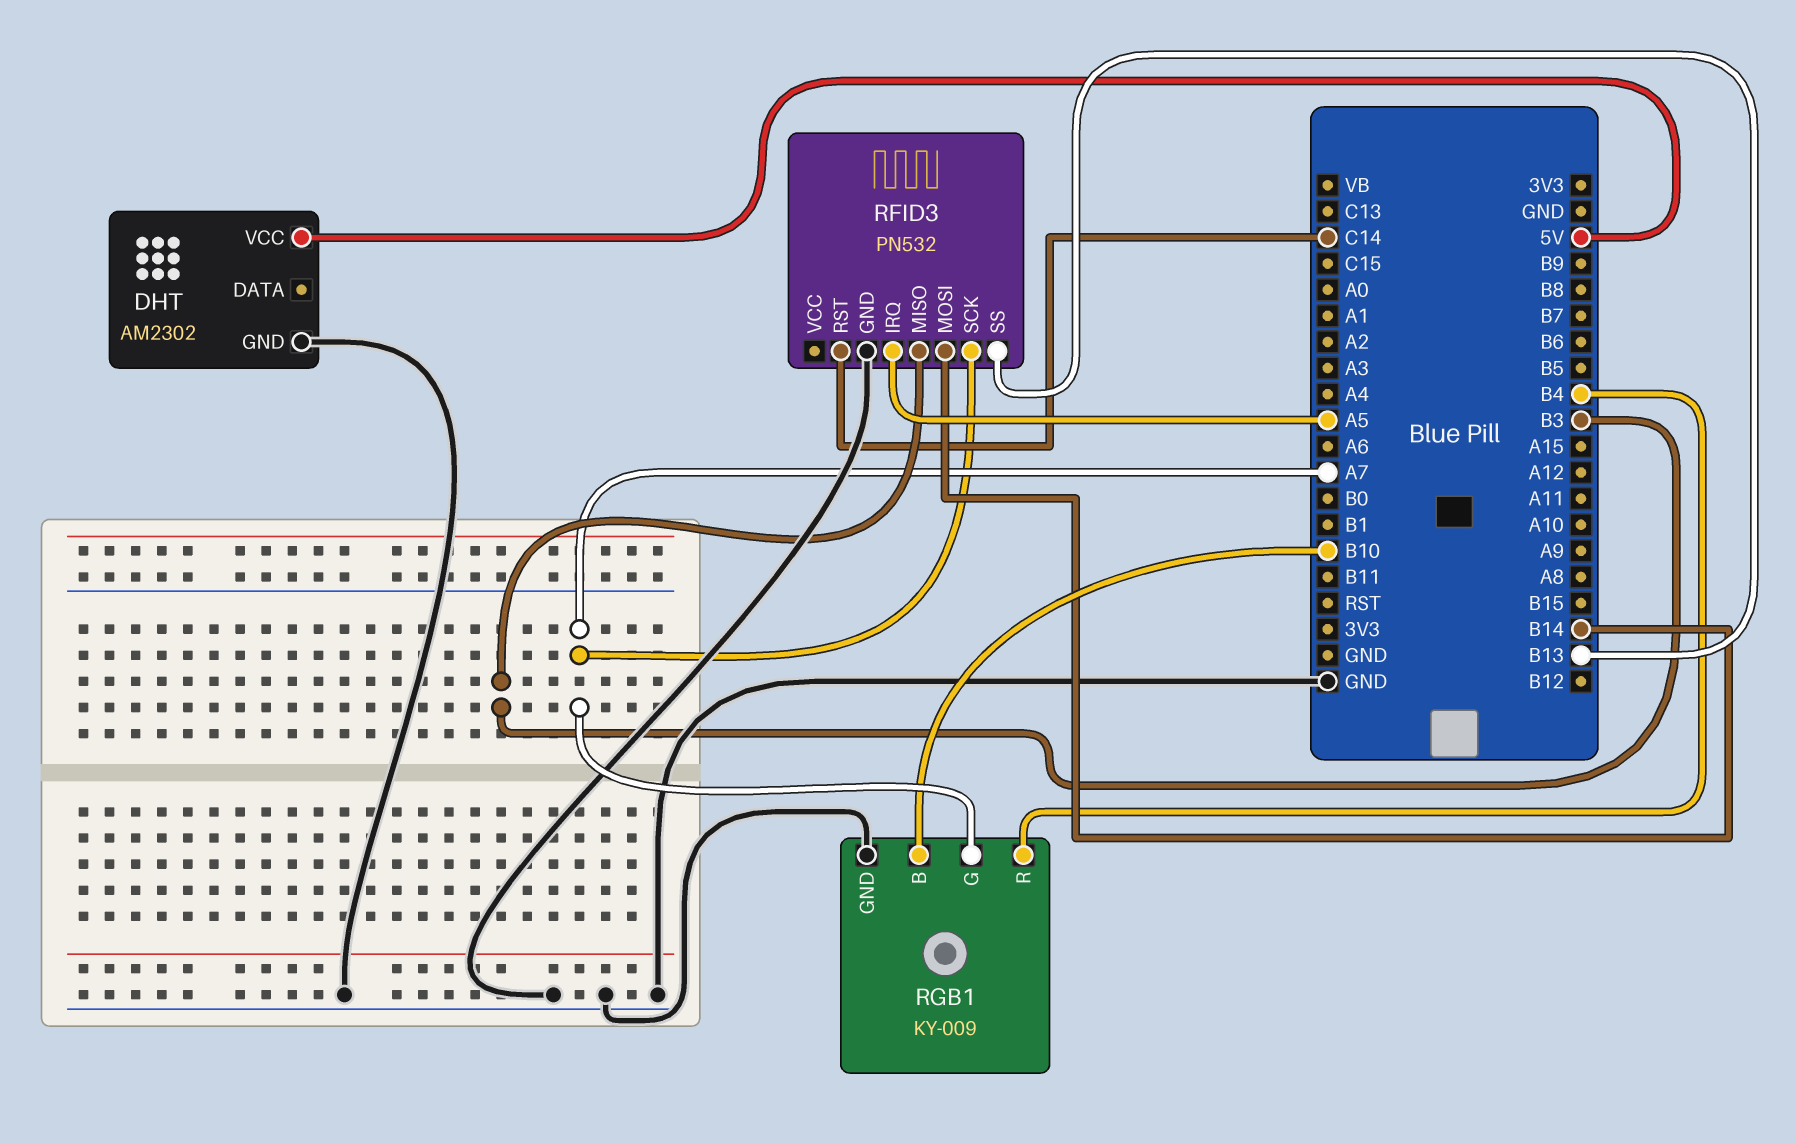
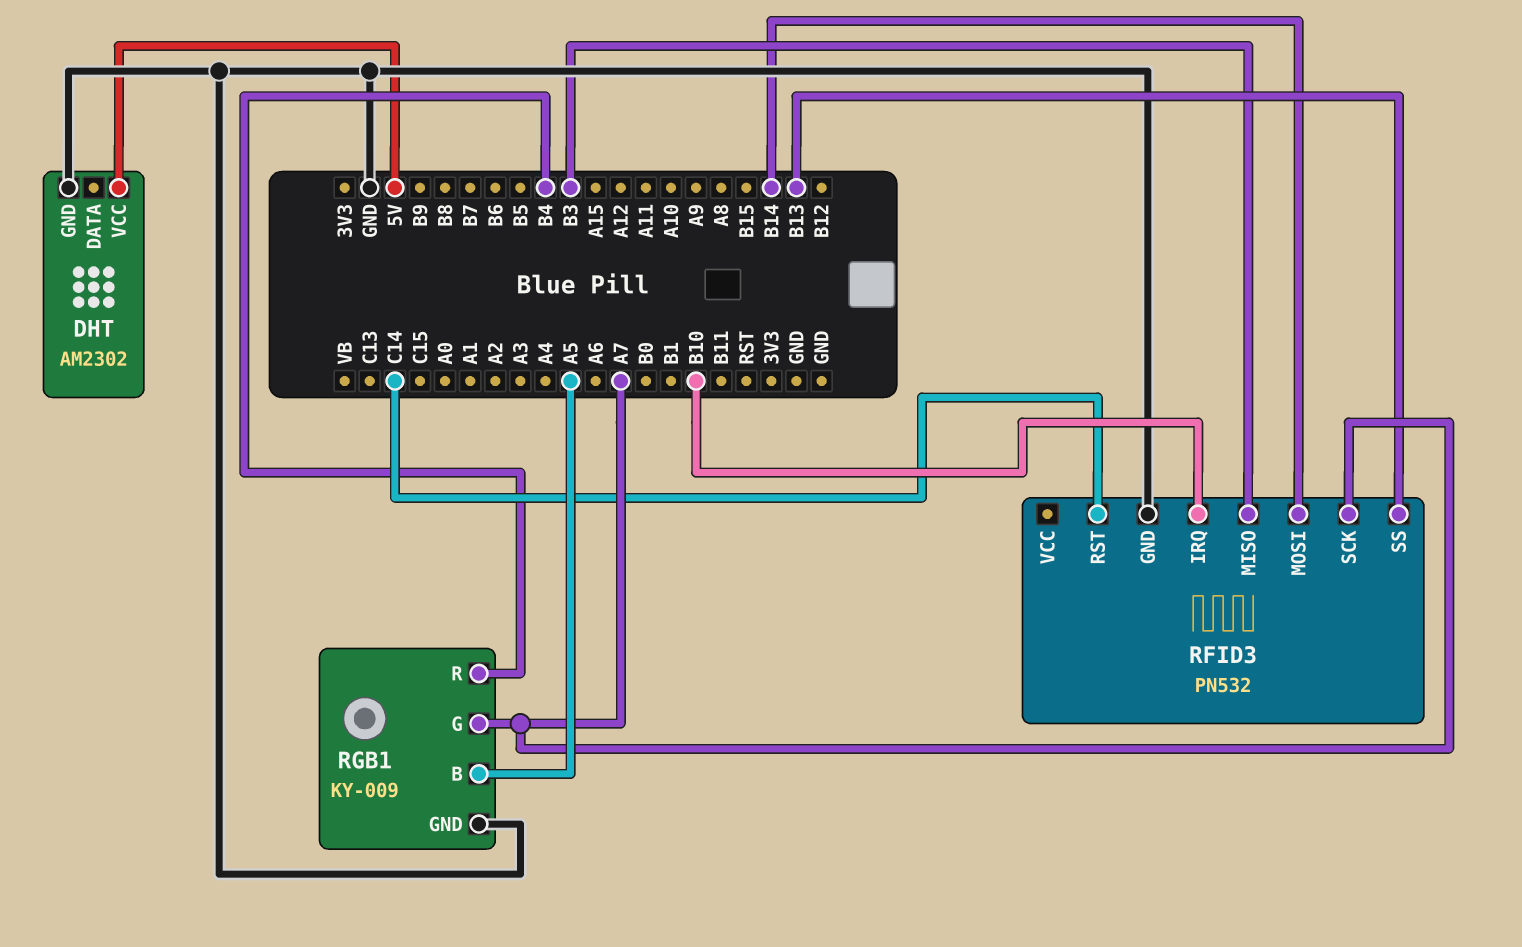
RFID3 pin IRQ: A5 -> B10
RGB1 pin B: B10 -> A5

